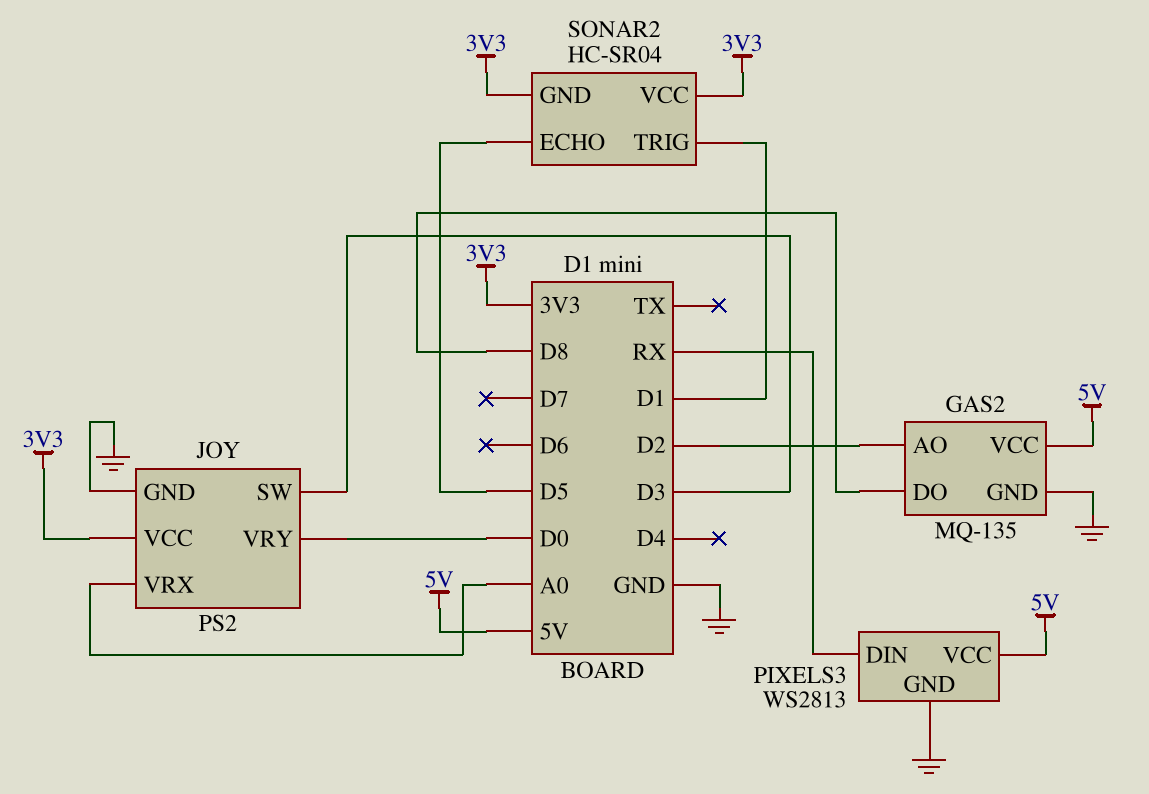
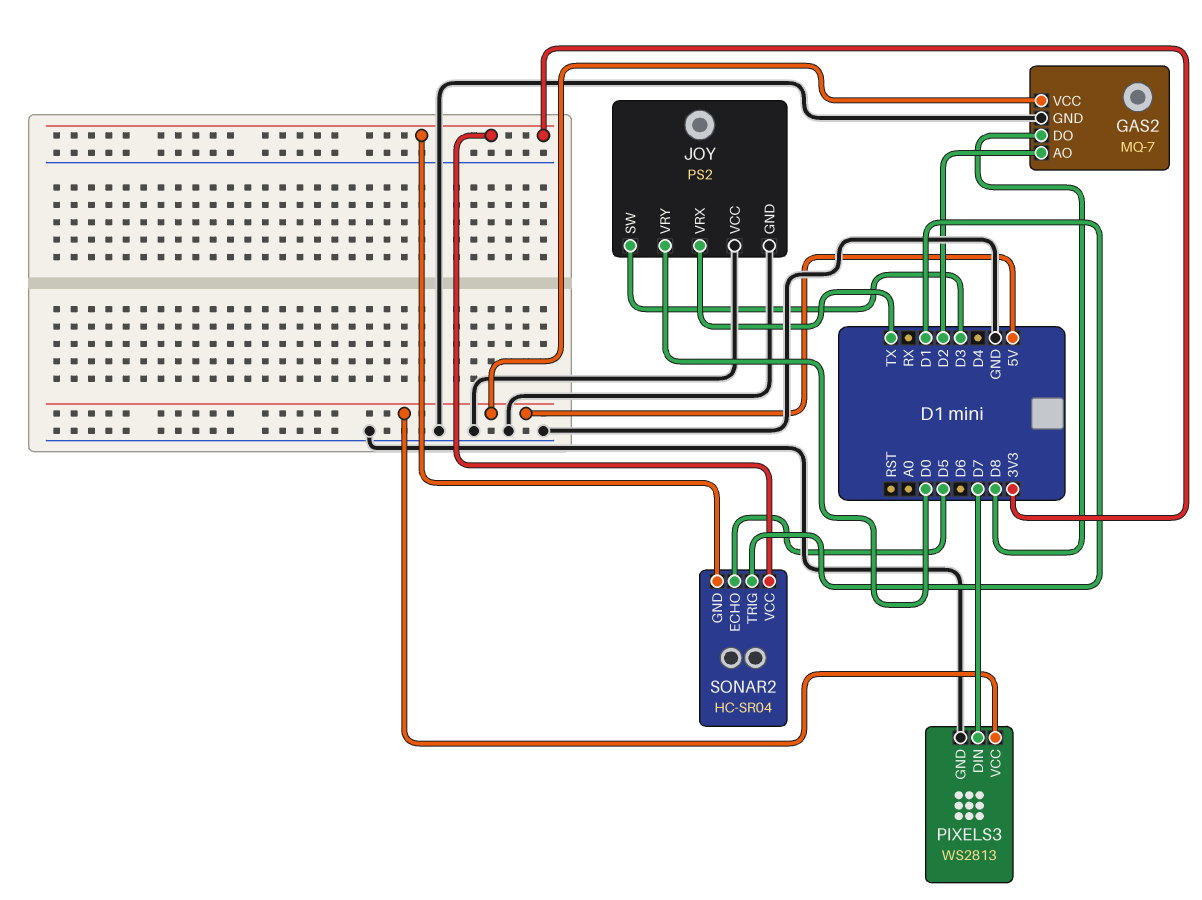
GAS2: MQ-135 -> MQ-7
JOY pin VCC: 3V3 -> GND
JOY pin VRX: A0 -> TX
PIXELS3 pin DIN: RX -> D7

